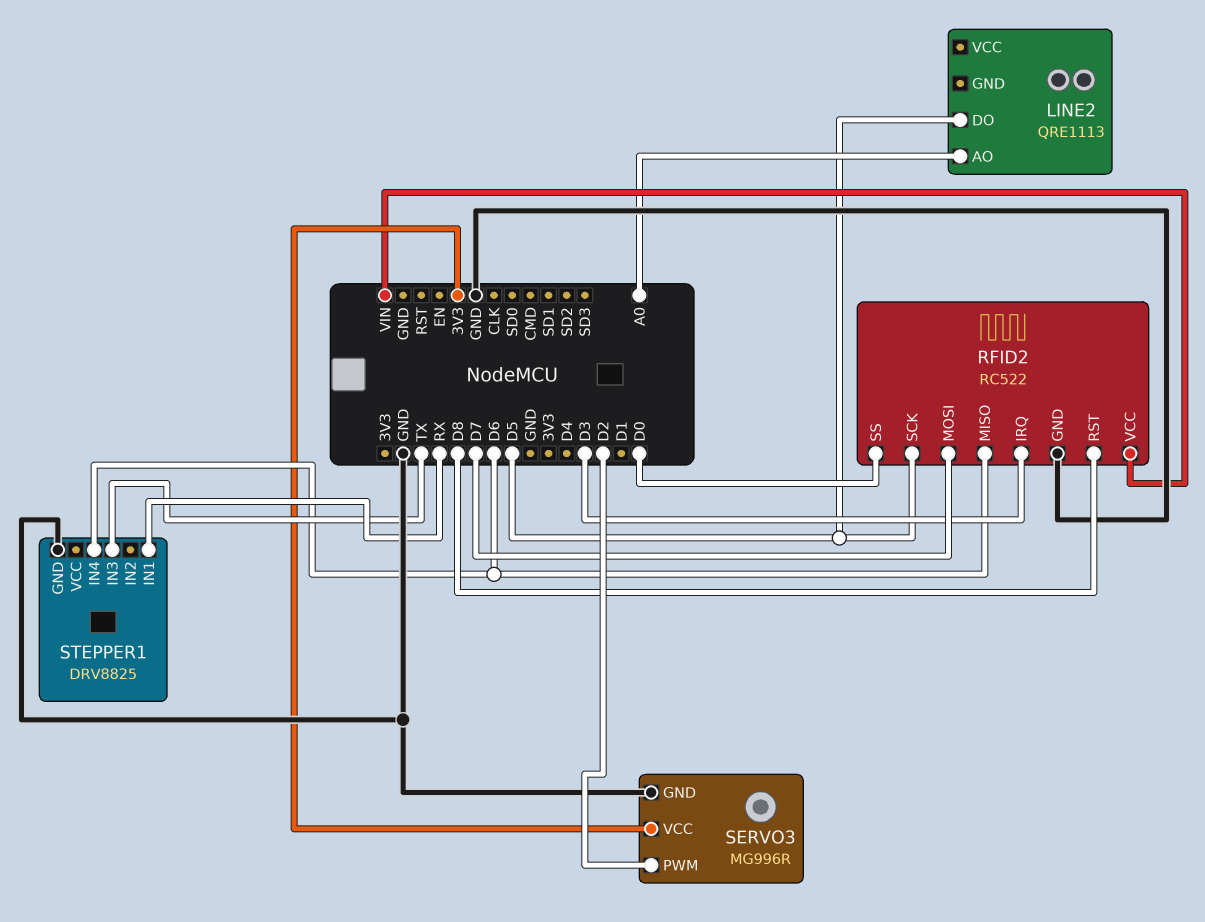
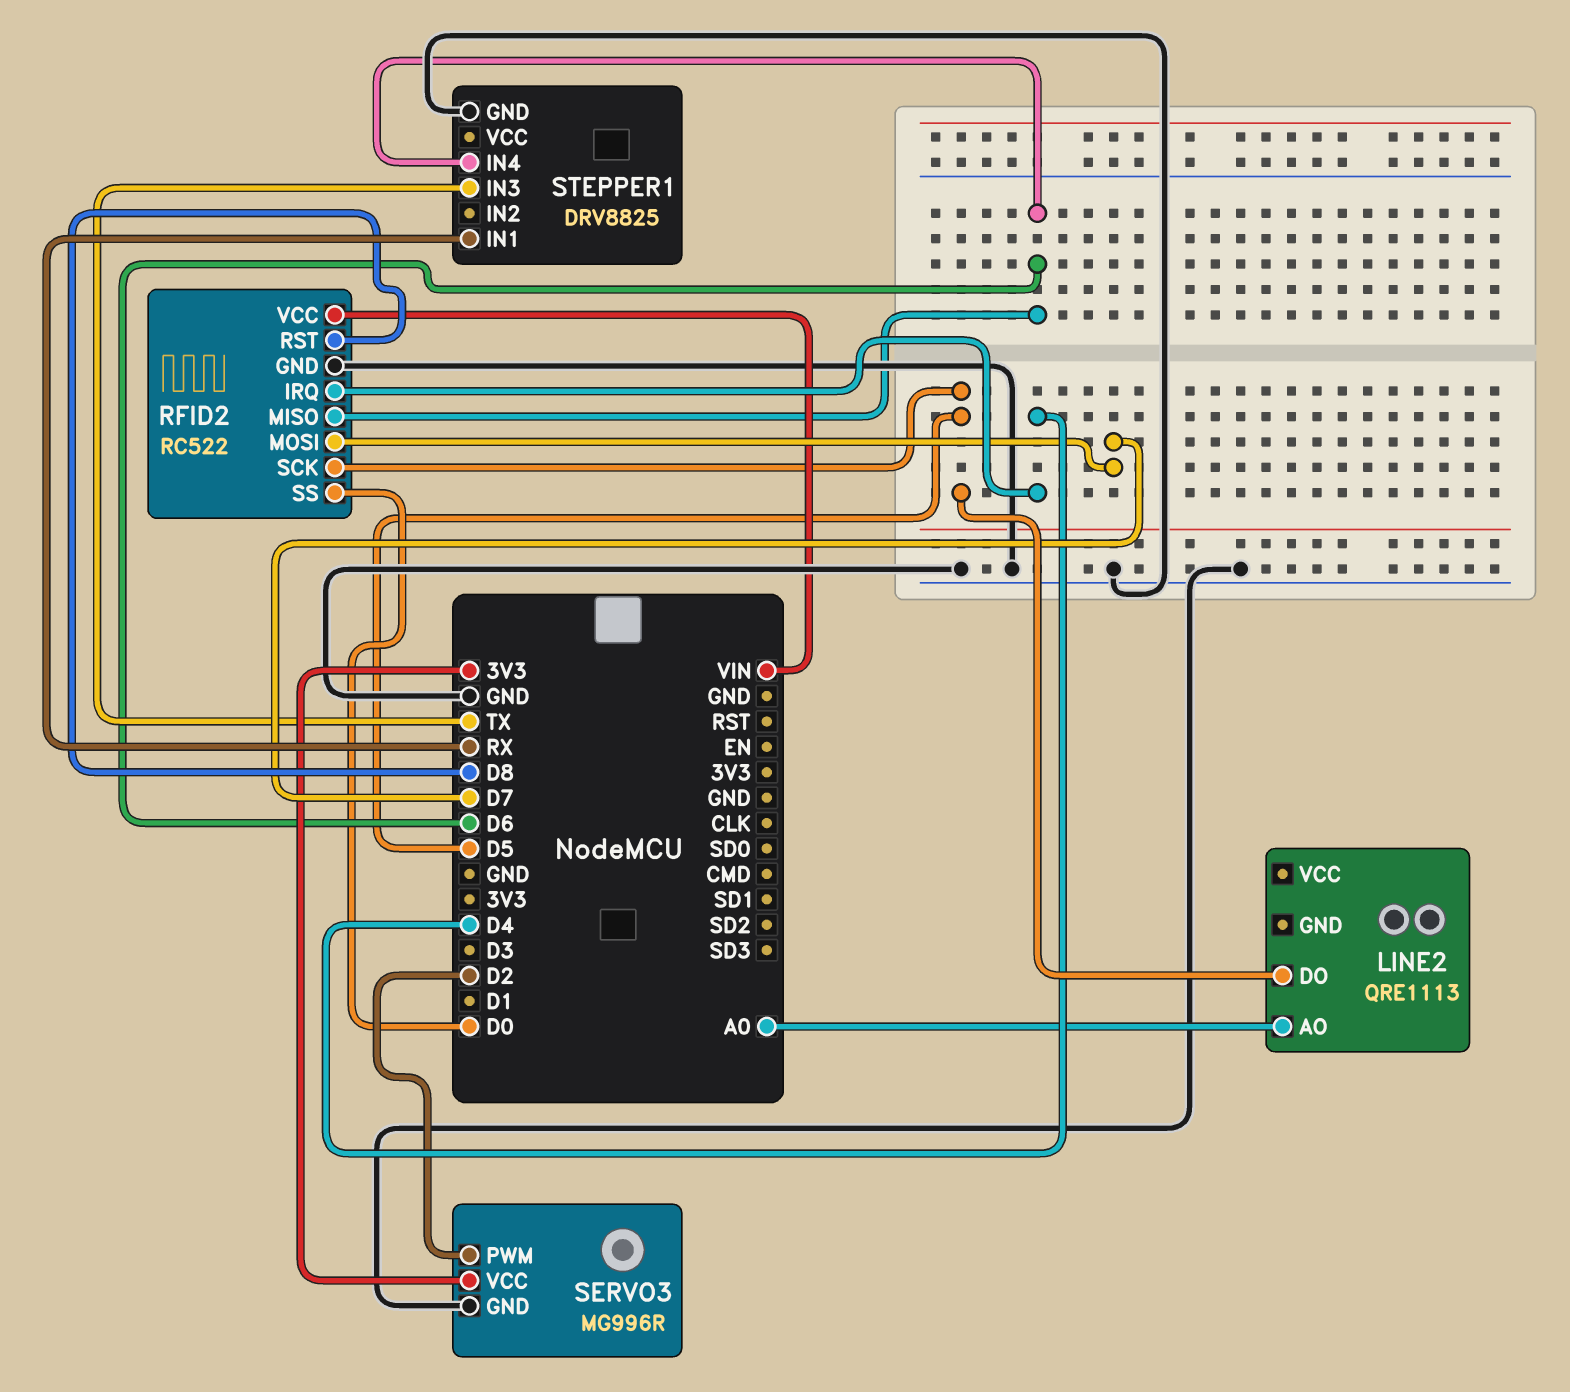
RFID2 pin IRQ: D3 -> D4

